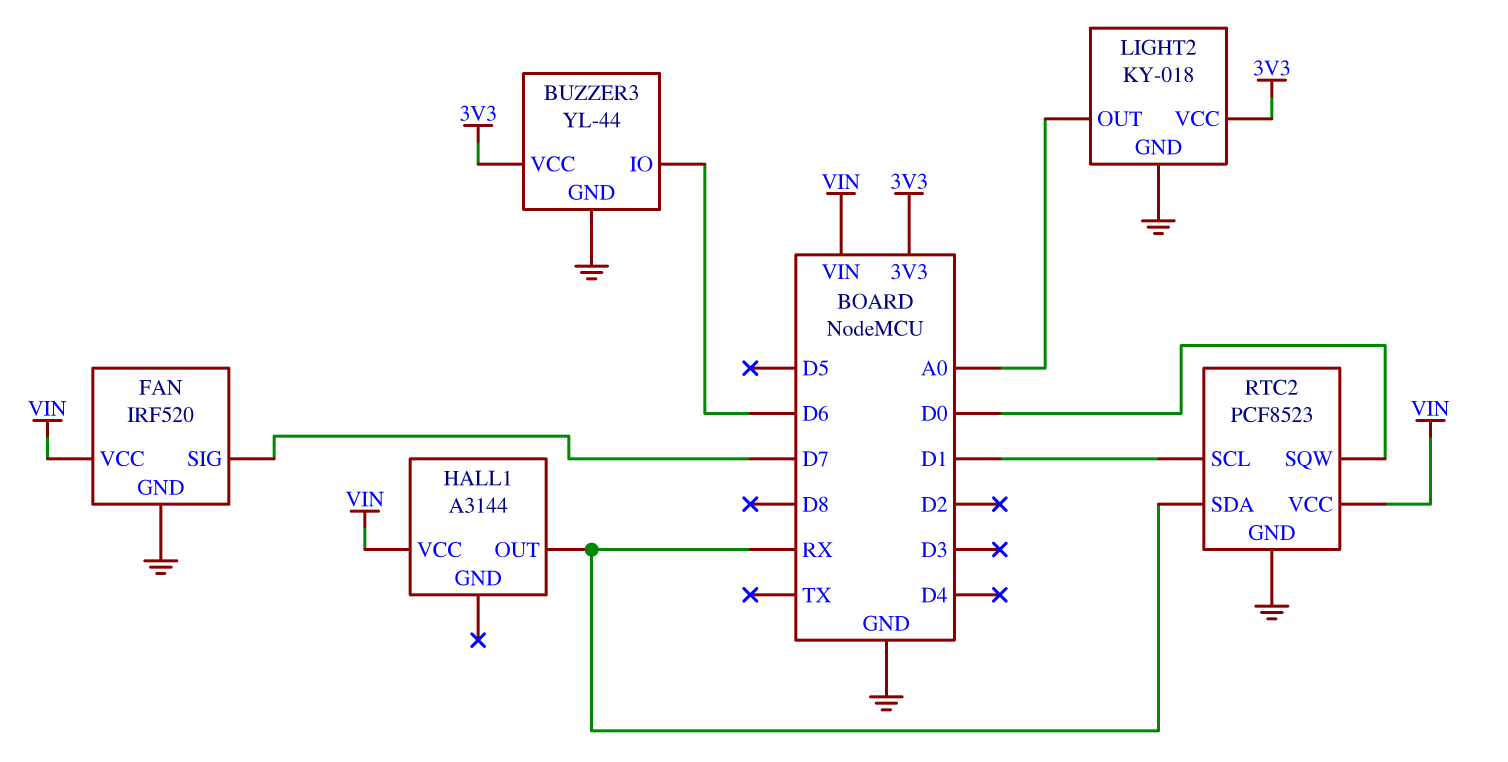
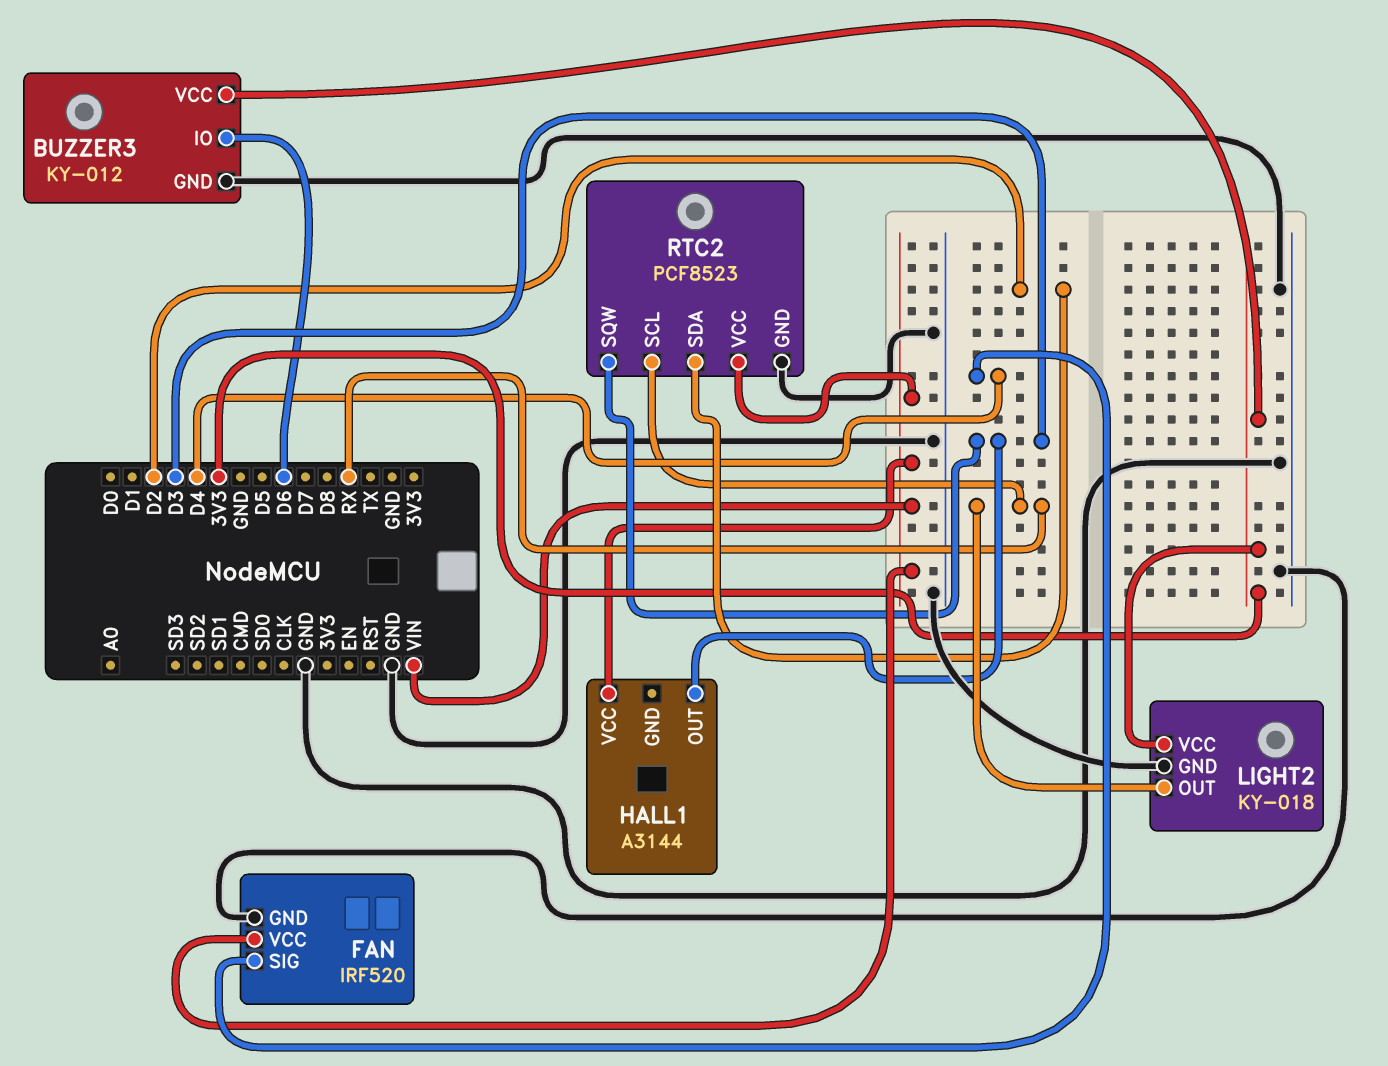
BUZZER3: YL-44 -> KY-012
FAN pin SIG: D7 -> D4
HALL1 pin OUT: RX -> D3
LIGHT2 pin OUT: A0 -> RX
RTC2 pin SCL: D1 -> RX
RTC2 pin SDA: RX -> D2
RTC2 pin SQW: D0 -> D3

